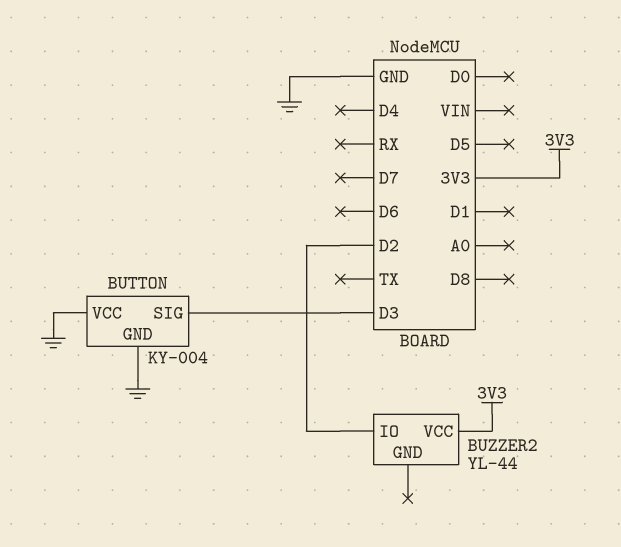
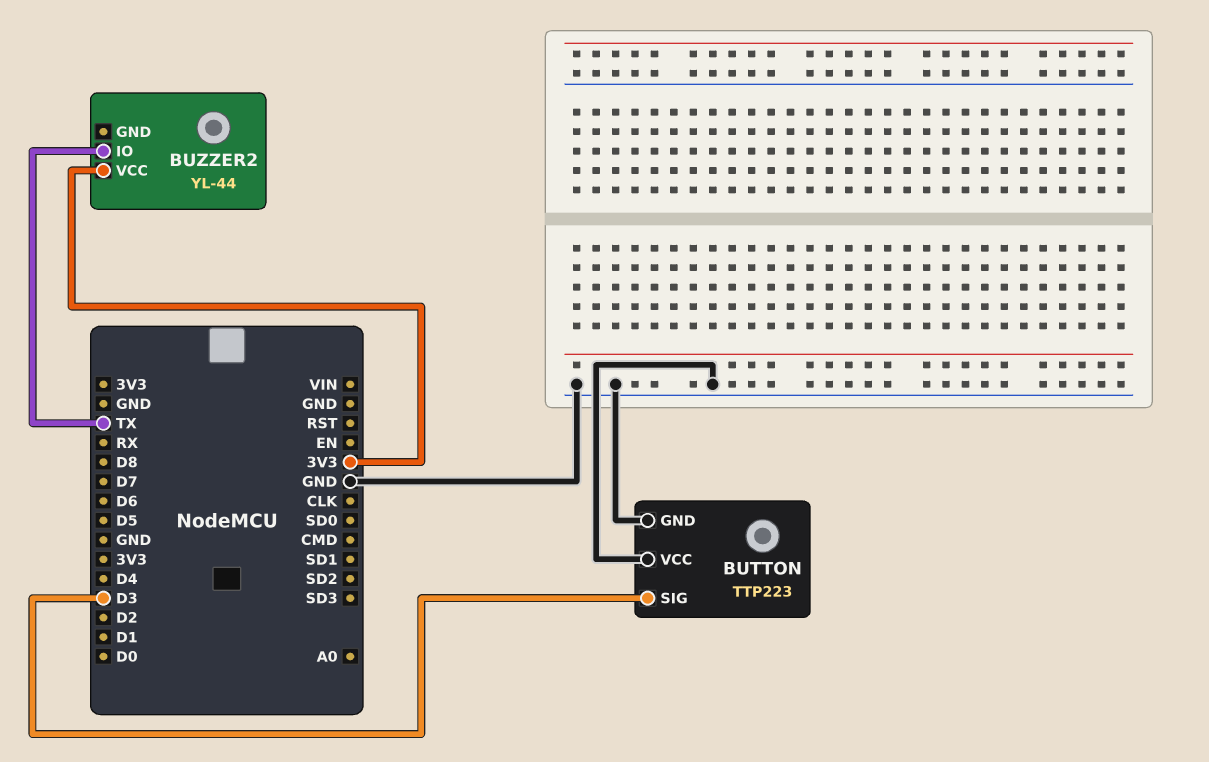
BUTTON: KY-004 -> TTP223
BUZZER2 pin IO: D2 -> TX

